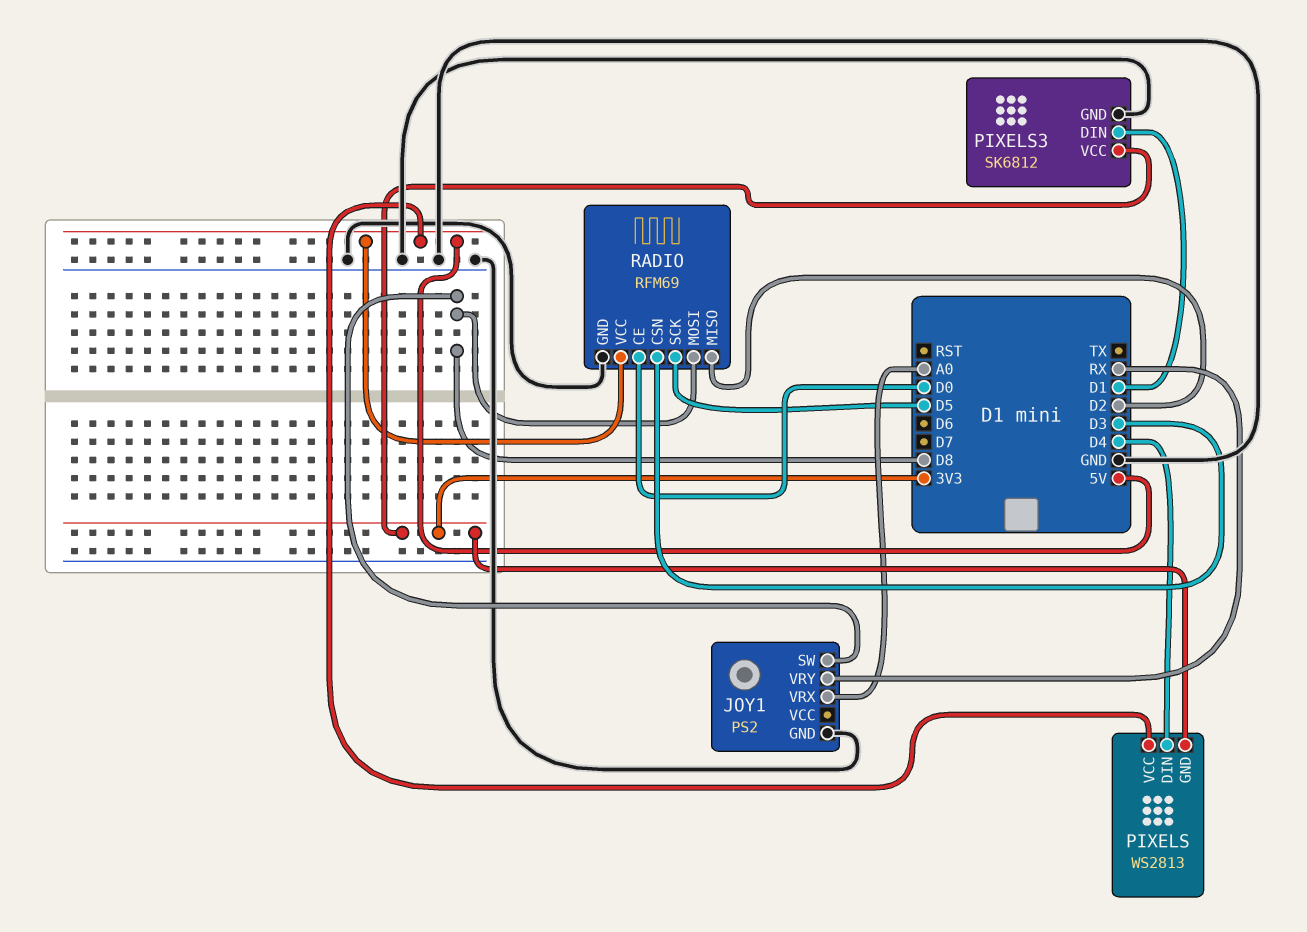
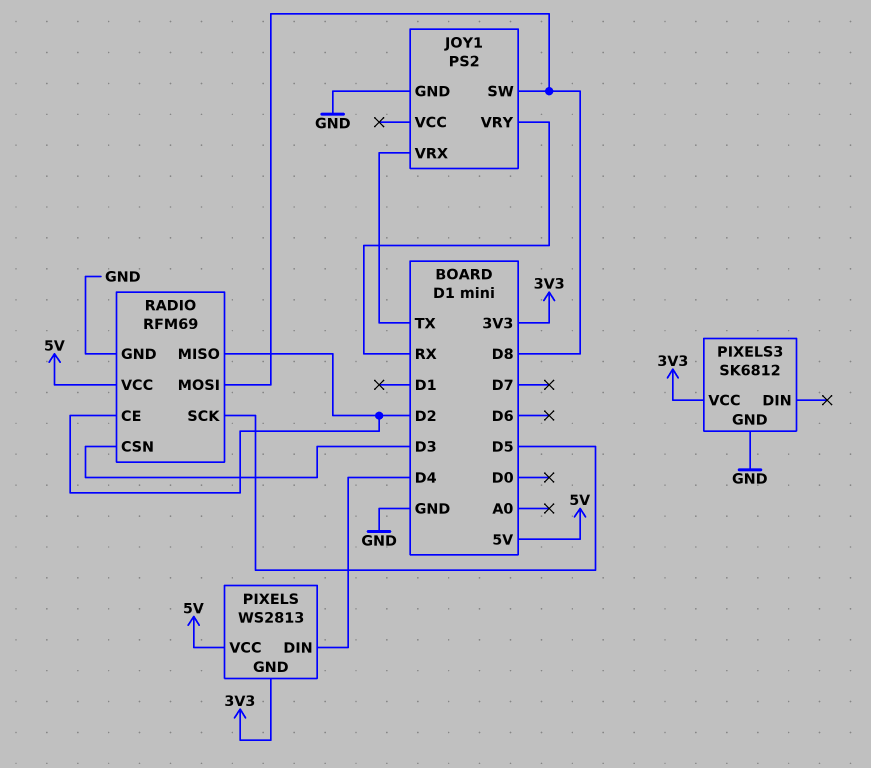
JOY1 pin VRX: A0 -> TX
PIXELS3 pin DIN: D1 -> none
RADIO pin CE: D0 -> D2

